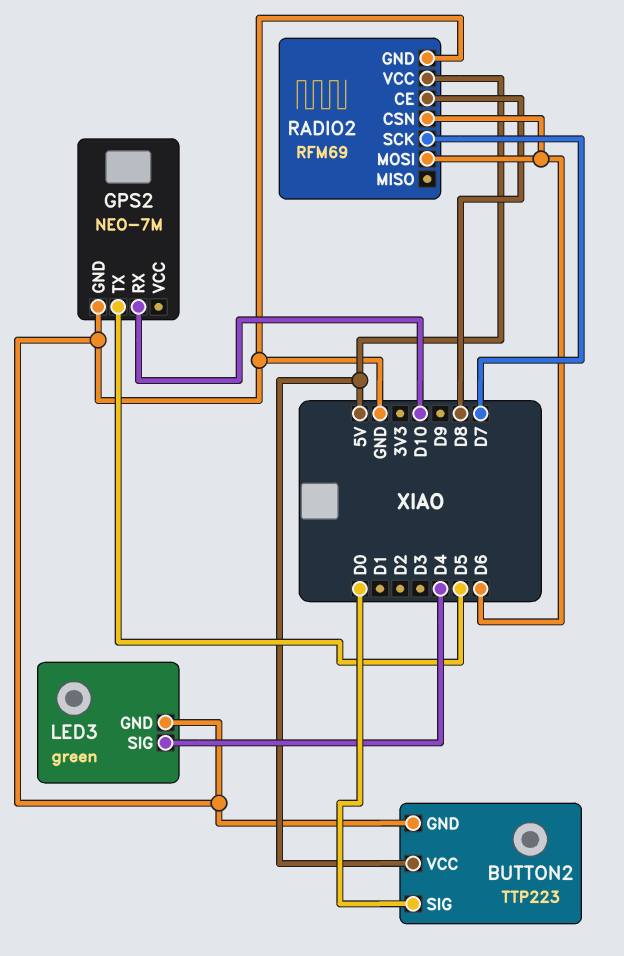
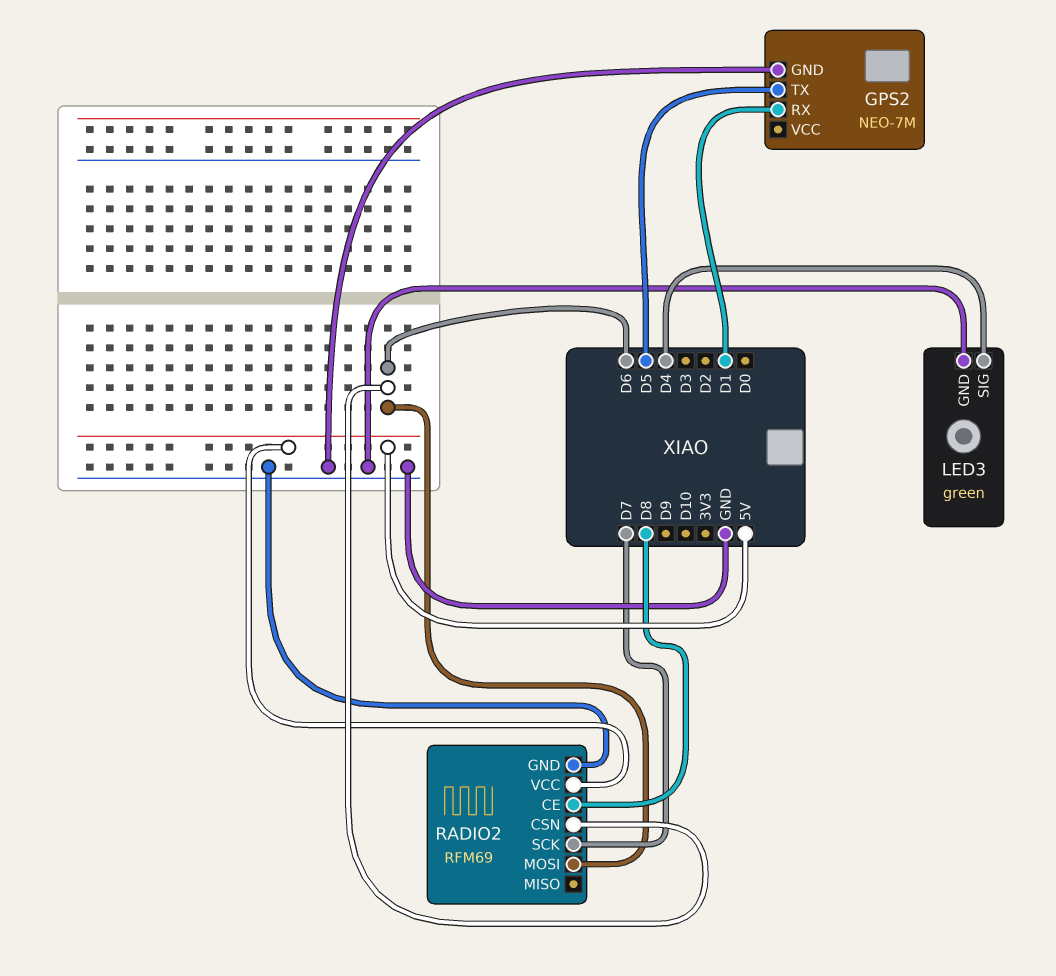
BUTTON2: TTP223 -> none
BUTTON2 pin GND: GND -> none
BUTTON2 pin SIG: D0 -> none
BUTTON2 pin VCC: 5V -> none
GPS2 pin RX: D10 -> D1

